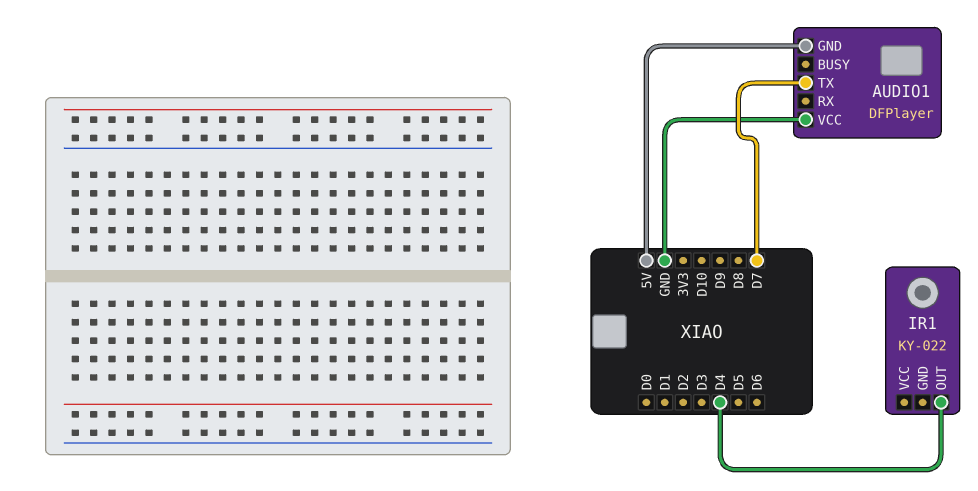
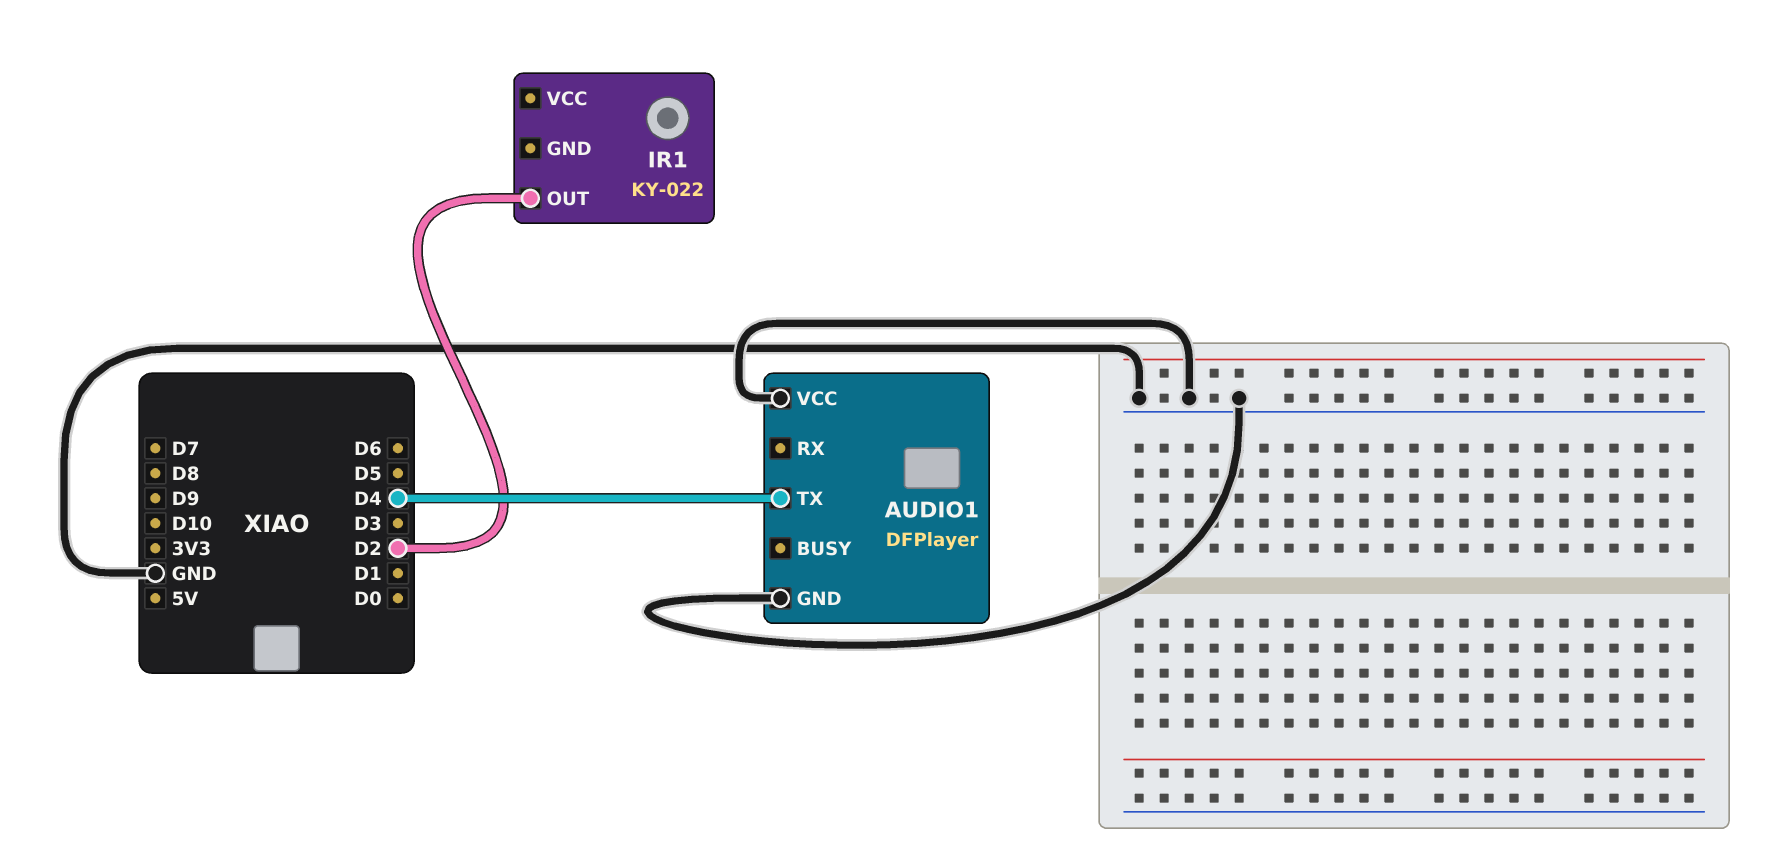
AUDIO1 pin GND: 5V -> GND
AUDIO1 pin TX: D7 -> D4
IR1 pin OUT: D4 -> D2

